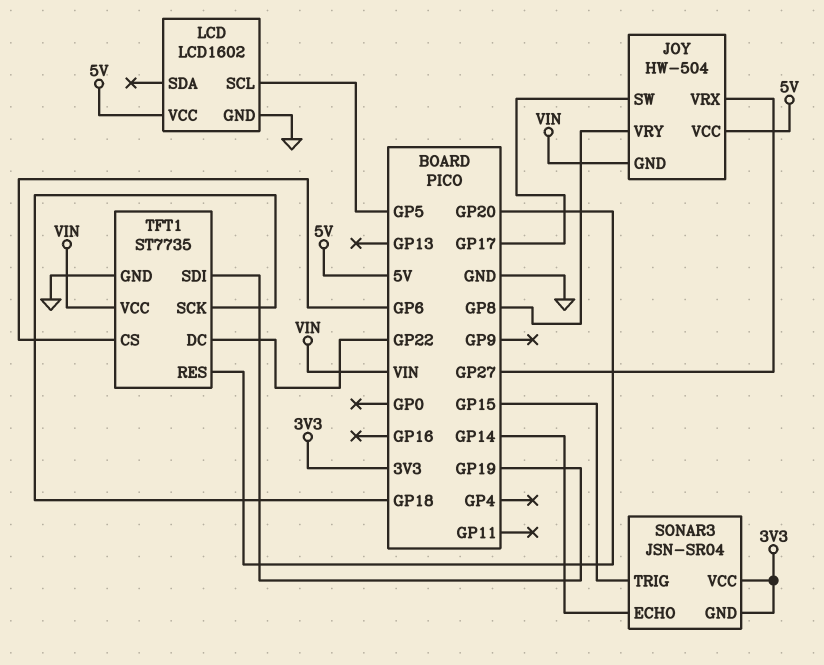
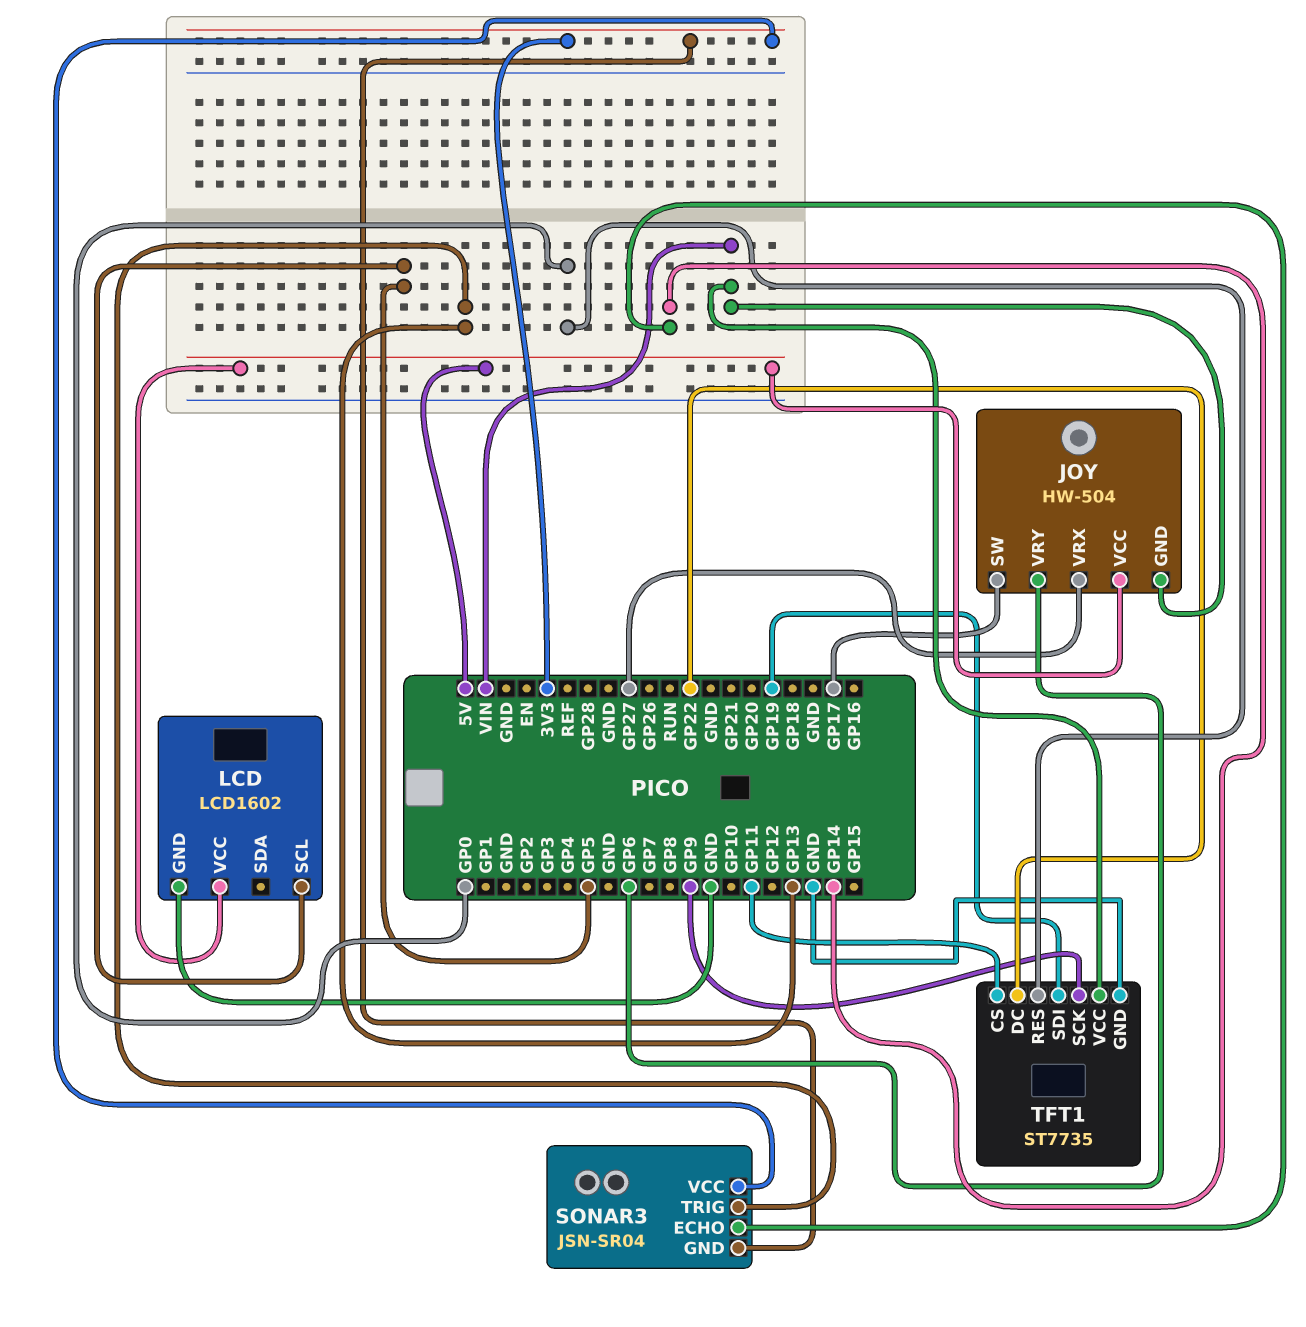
JOY pin VRY: GP8 -> GP6
SONAR3 pin TRIG: GP15 -> GP13
TFT1 pin CS: GP6 -> GP11
TFT1 pin RES: GP20 -> GP0
TFT1 pin SCK: GP18 -> GP9

